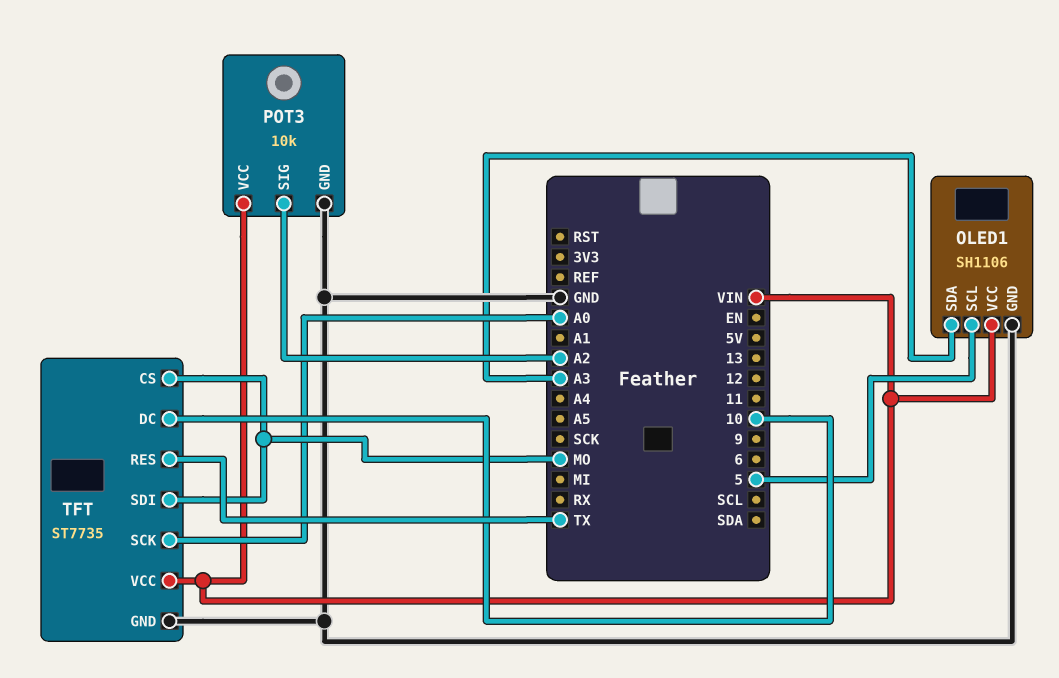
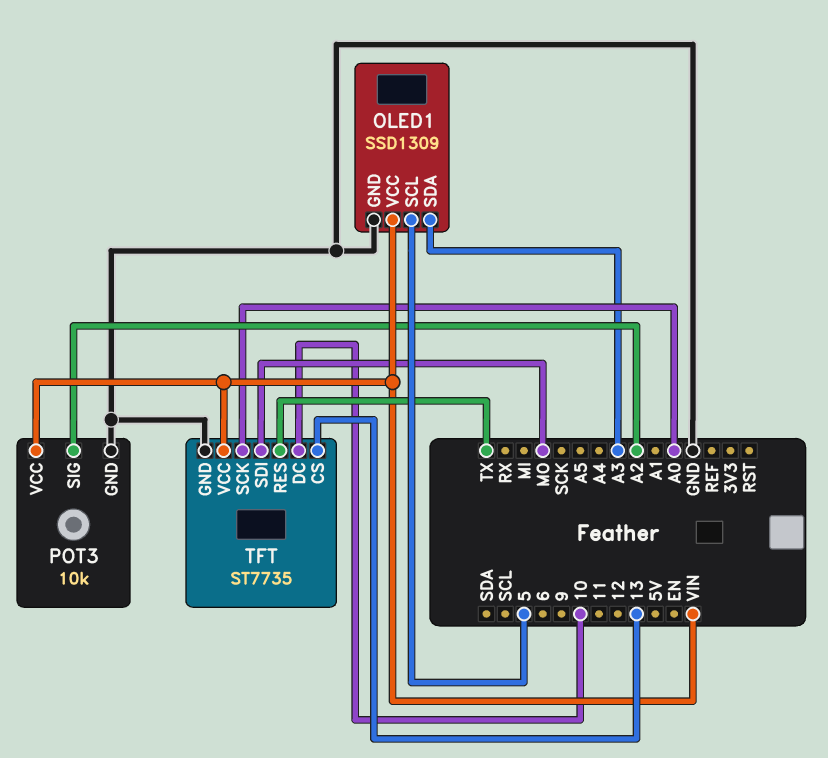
OLED1: SH1106 -> SSD1309
TFT pin CS: MO -> 13

